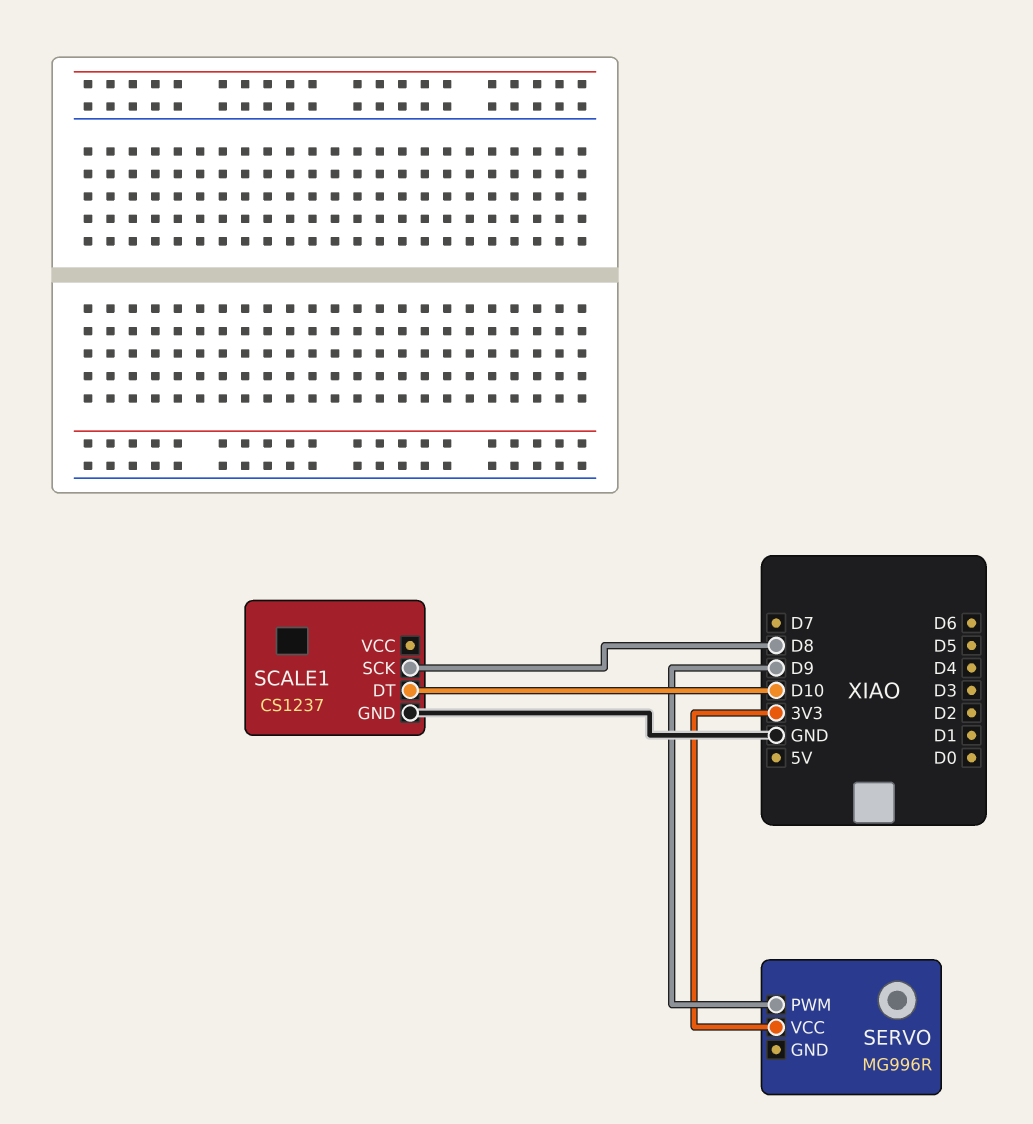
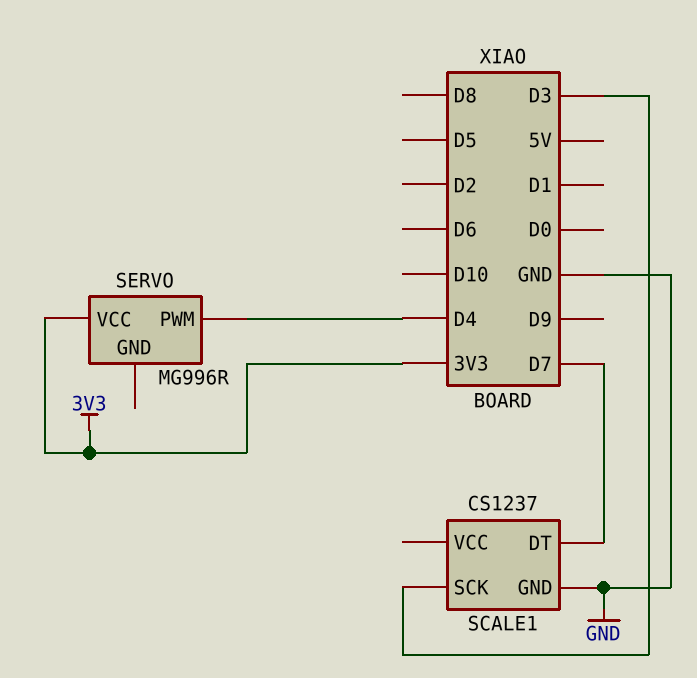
SCALE1 pin DT: D10 -> D7
SCALE1 pin SCK: D8 -> D3
SERVO pin PWM: D9 -> D4

